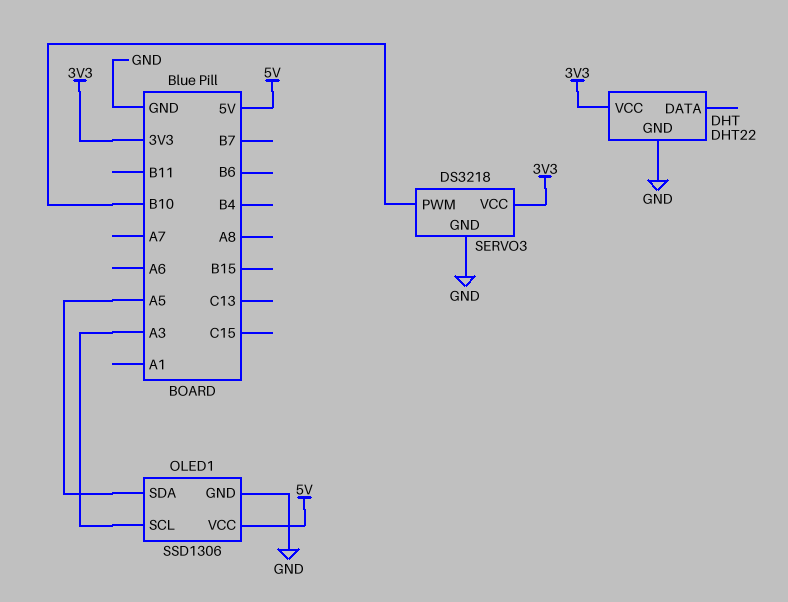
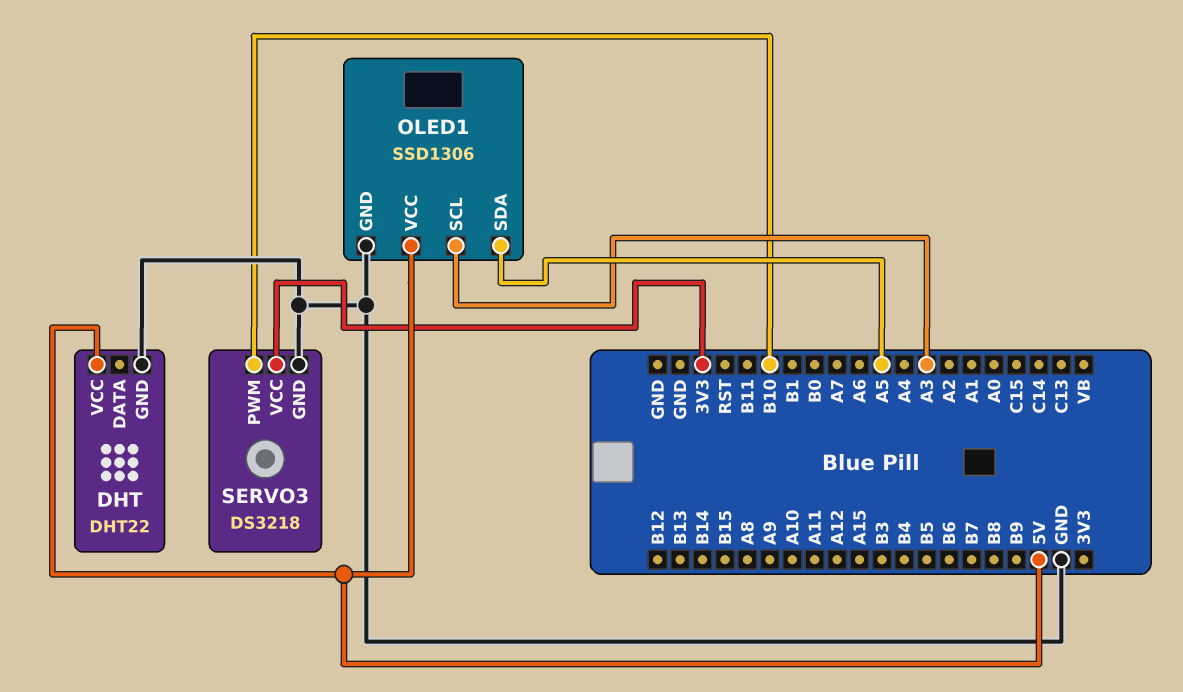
DHT pin VCC: 3V3 -> 5V

